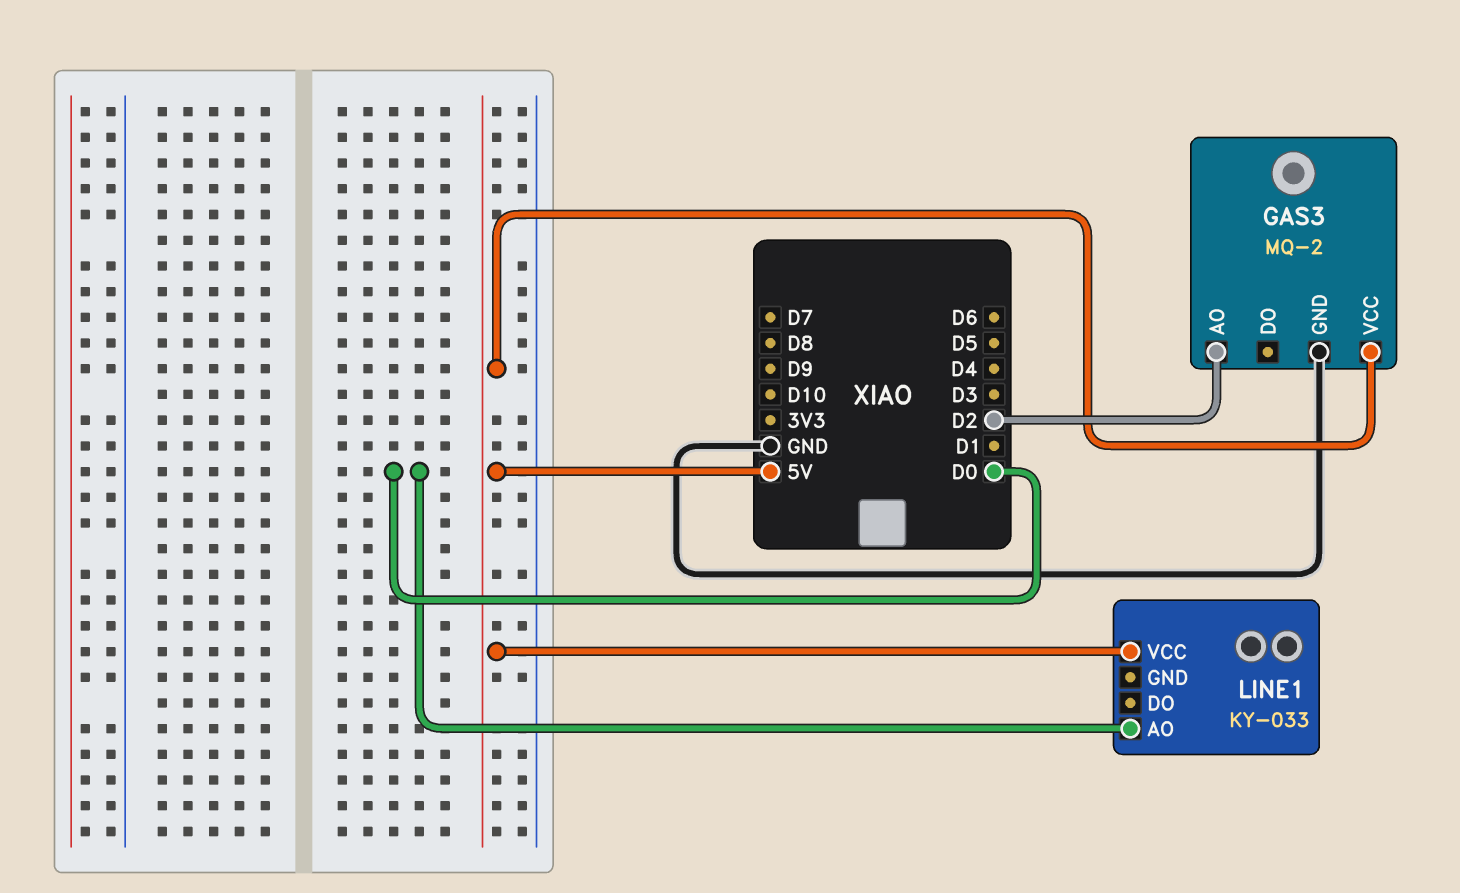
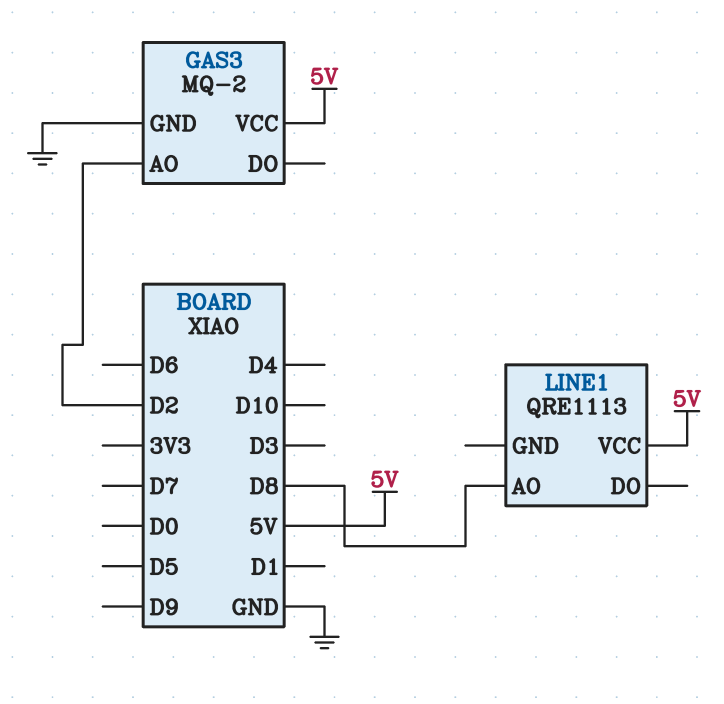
LINE1: KY-033 -> QRE1113
LINE1 pin AO: D0 -> D8

